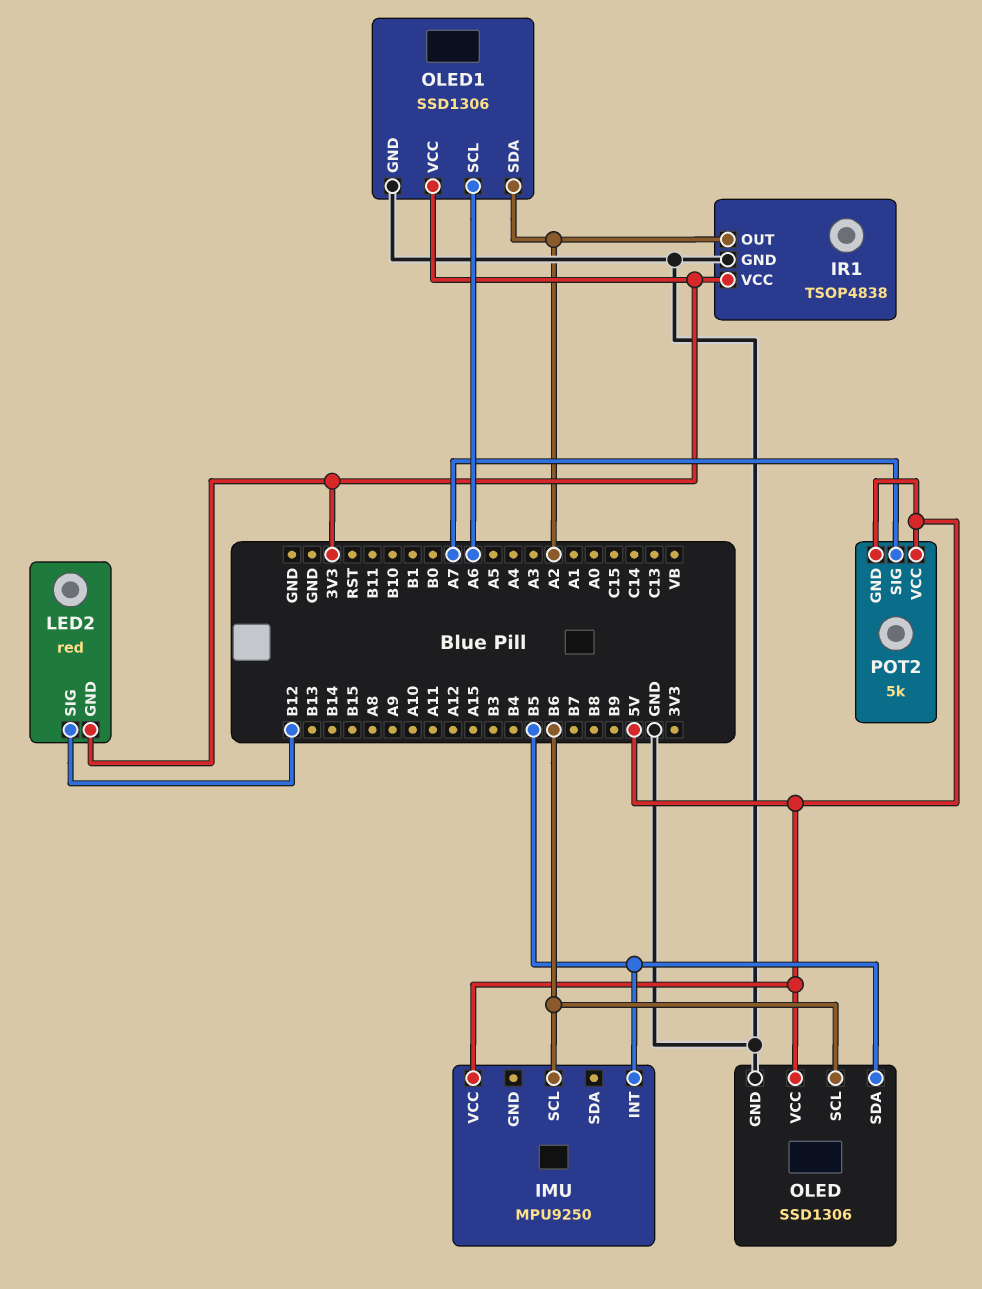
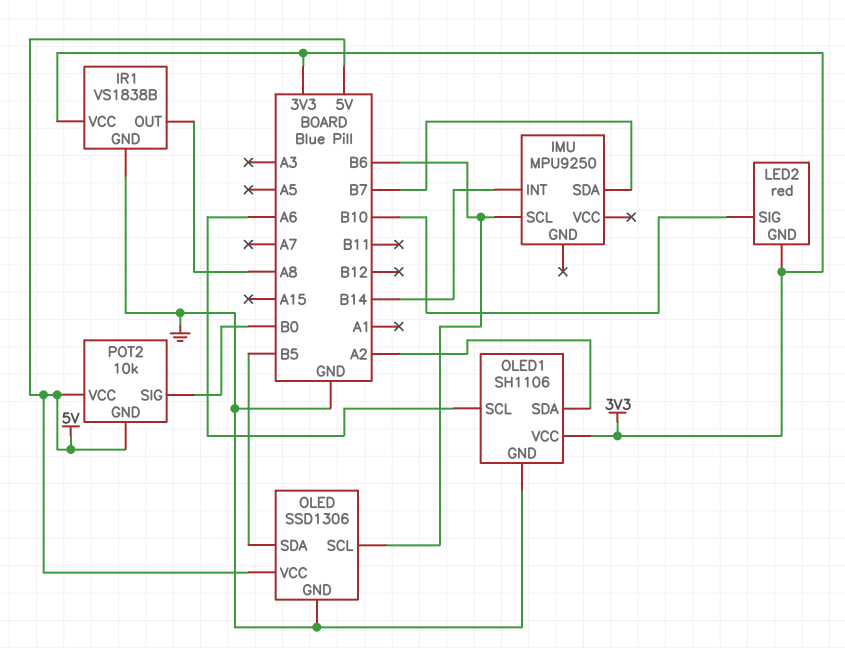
IMU pin INT: B5 -> B14
IMU pin SDA: none -> B7
IMU pin VCC: 5V -> none
IR1: TSOP4838 -> VS1838B
IR1 pin OUT: A2 -> A8
LED2 pin SIG: B12 -> B10
OLED1: SSD1306 -> SH1106
POT2: 5k -> 10k
POT2 pin SIG: A7 -> B0

